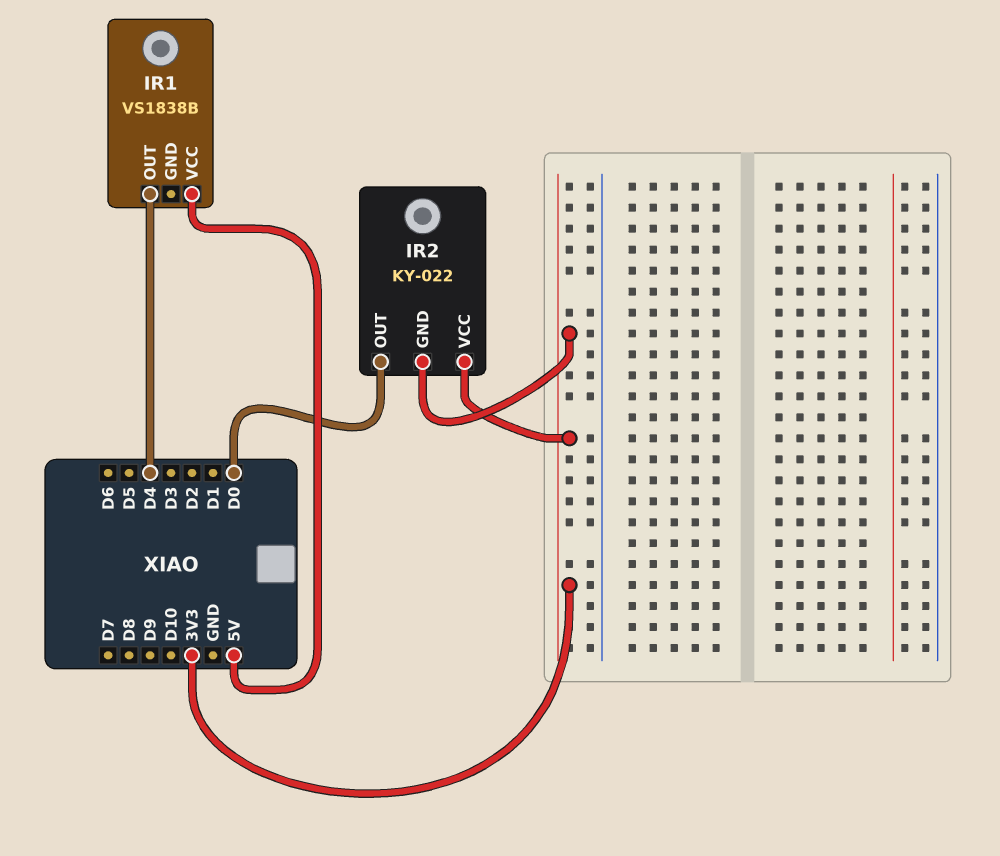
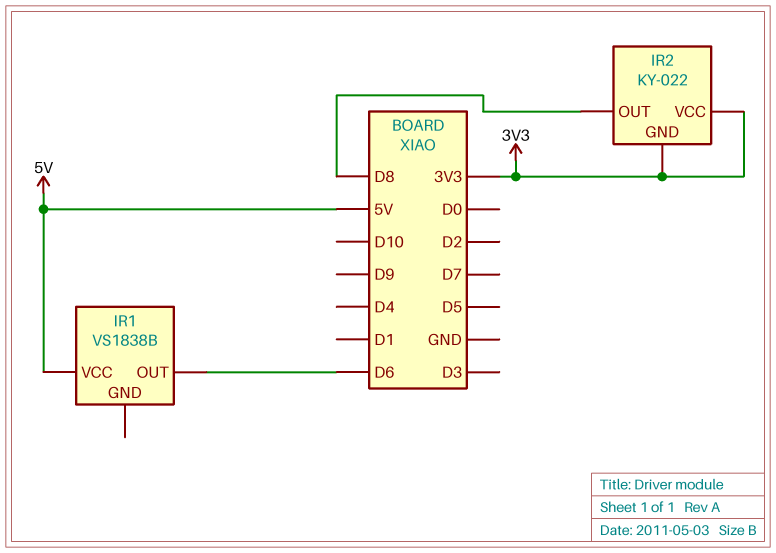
IR1 pin OUT: D4 -> D6
IR2 pin OUT: D0 -> D8

